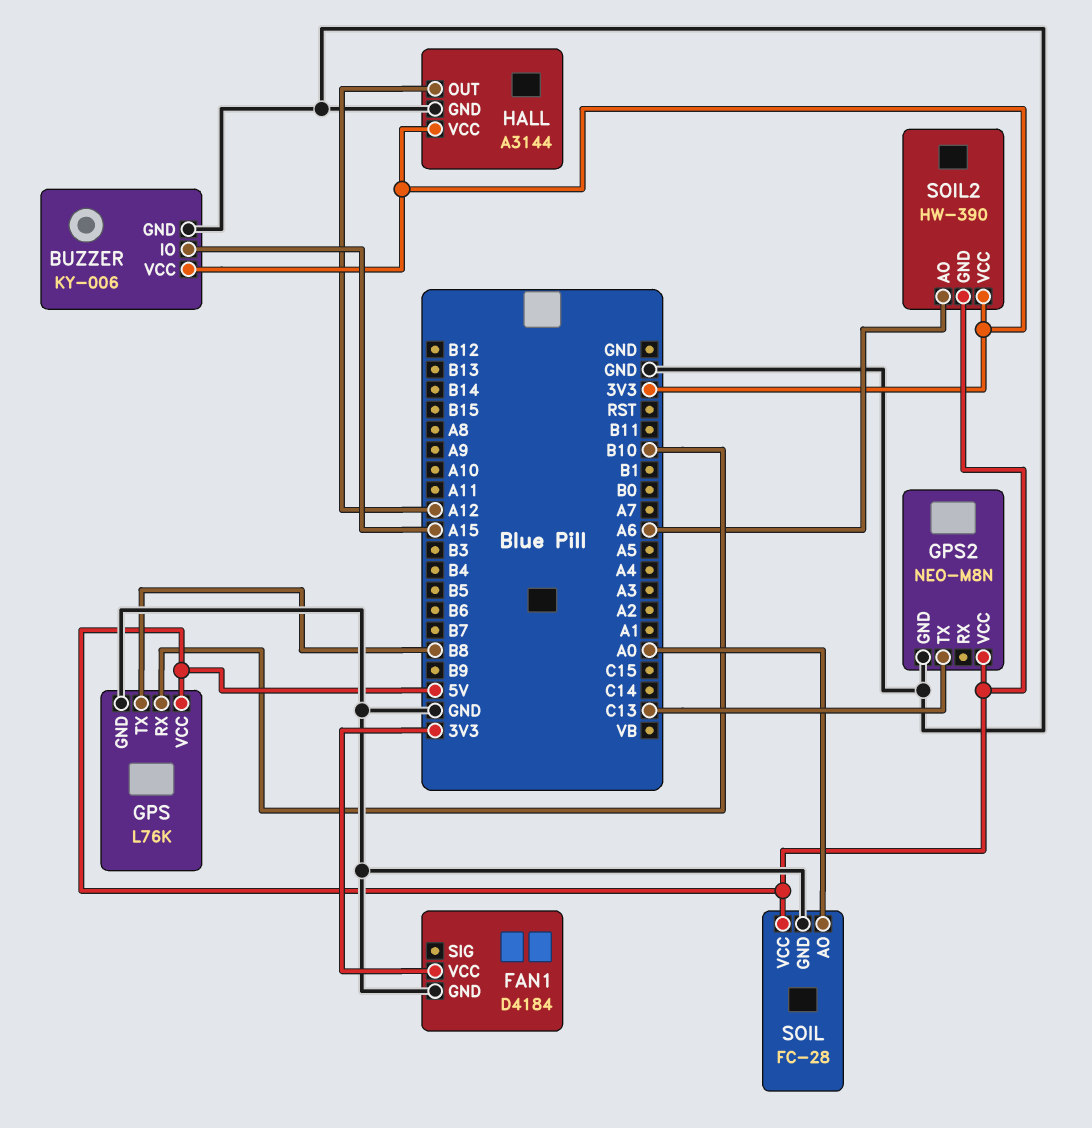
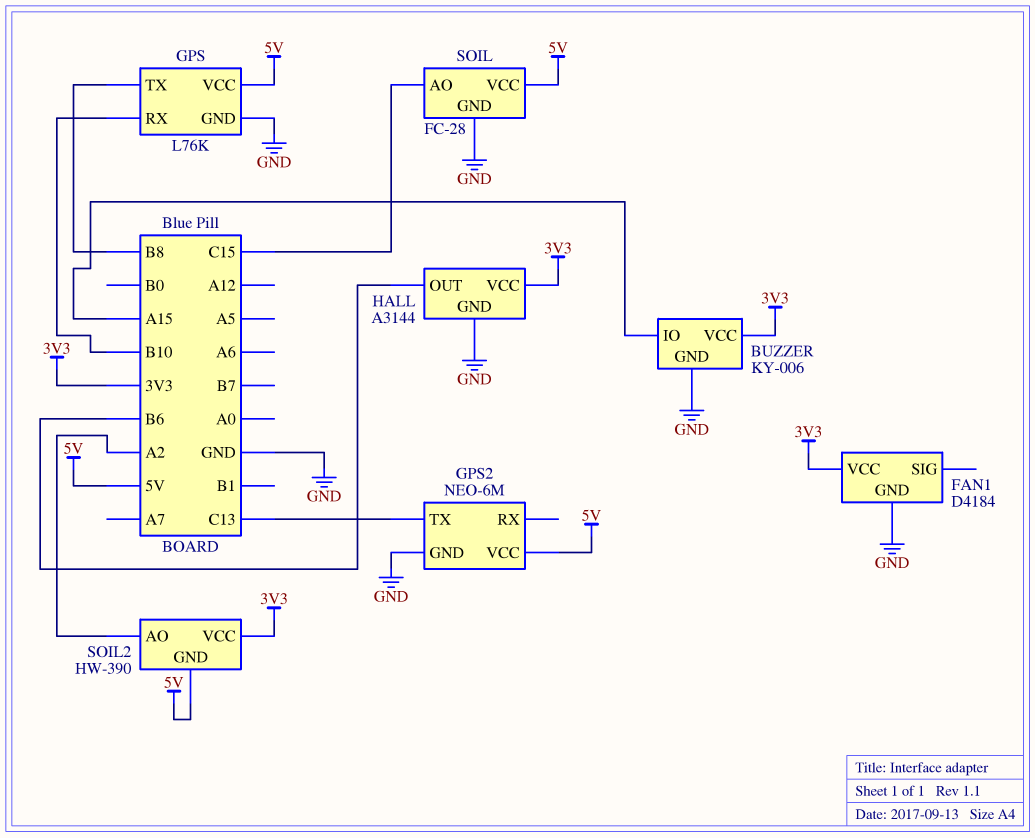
GPS2: NEO-M8N -> NEO-6M
HALL pin OUT: A12 -> B6
SOIL pin AO: A0 -> C15
SOIL2 pin AO: A6 -> A2

